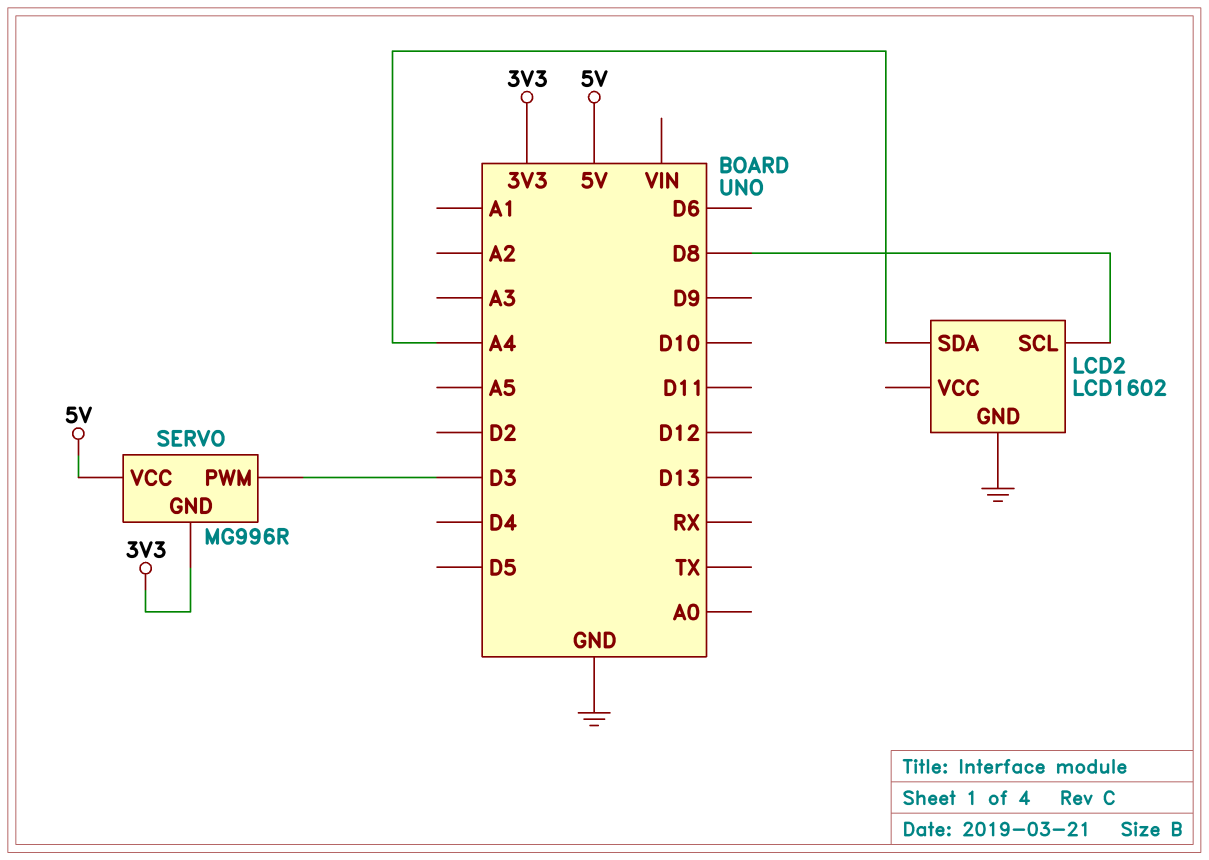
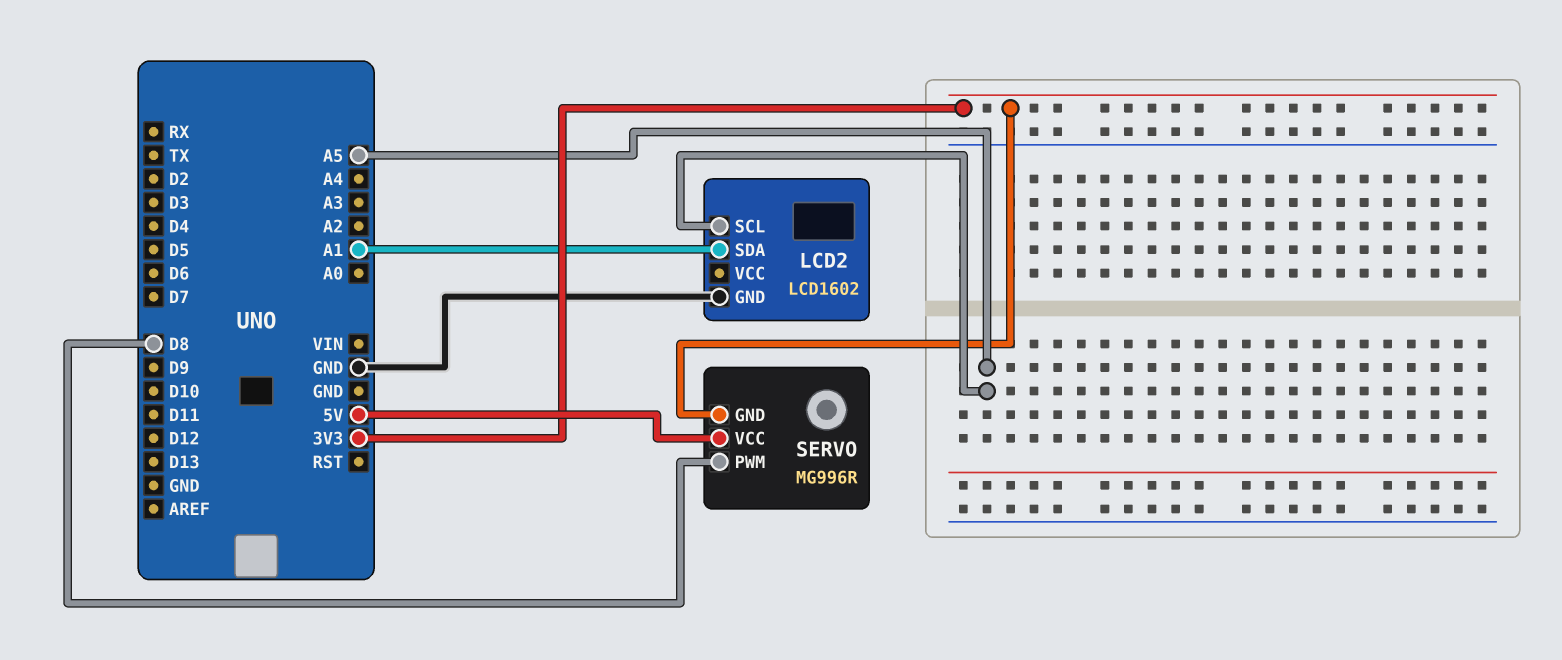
LCD2 pin SCL: D8 -> A5
LCD2 pin SDA: A4 -> A1
SERVO pin PWM: D3 -> D8

